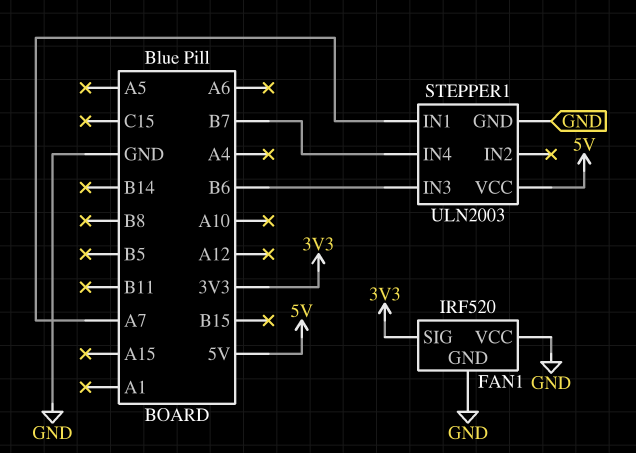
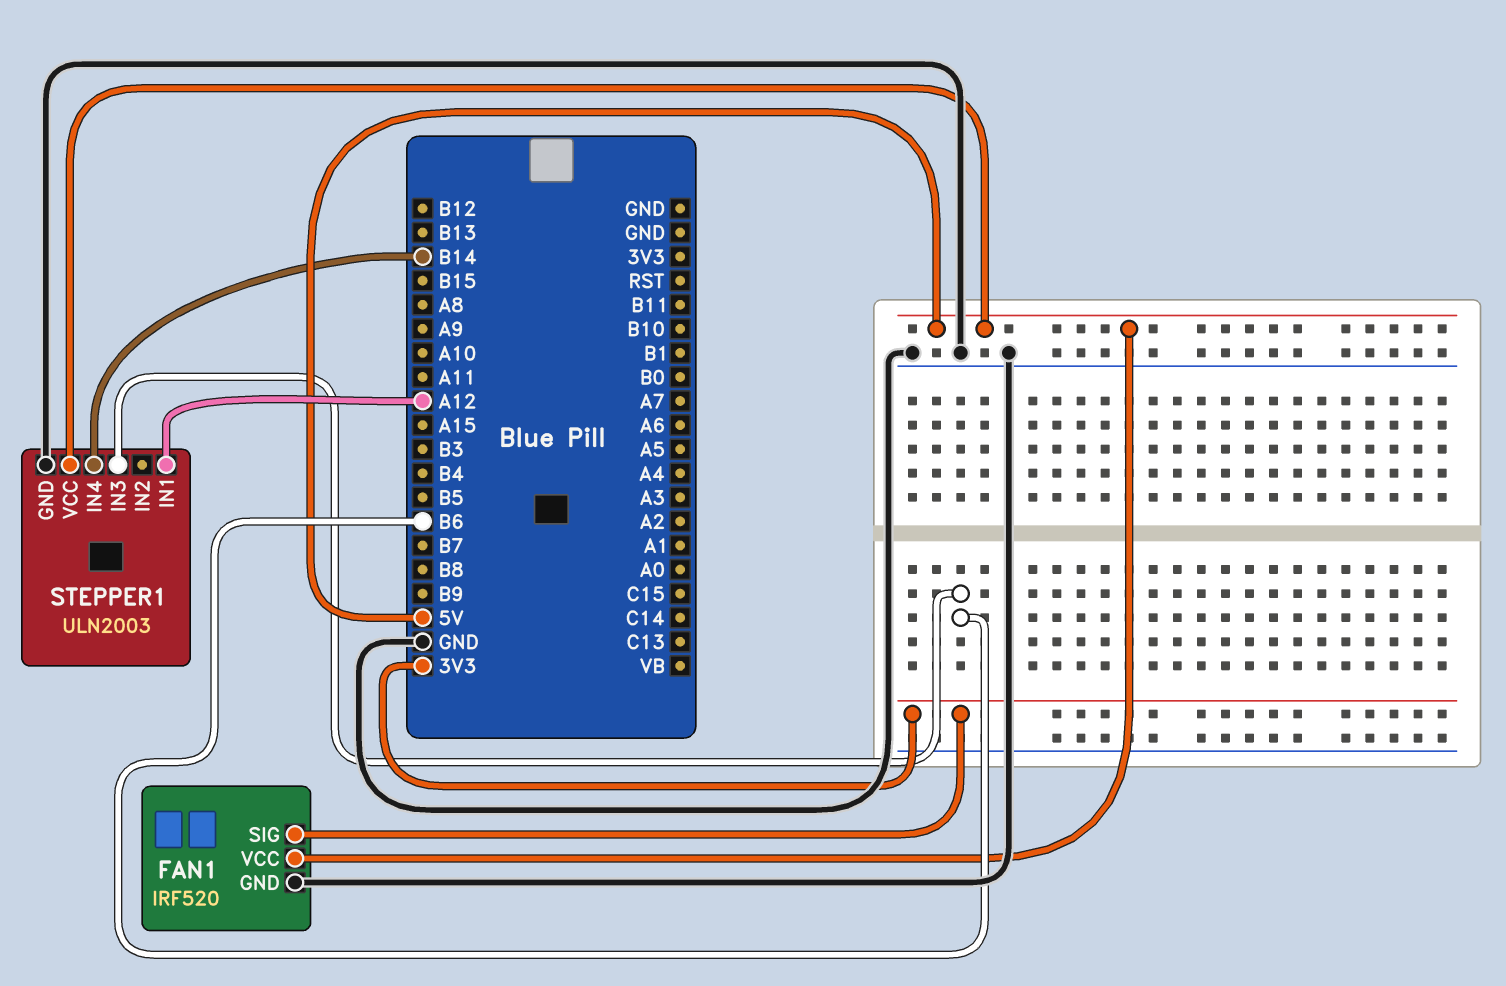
FAN1 pin VCC: GND -> 5V
STEPPER1 pin IN1: A7 -> A12
STEPPER1 pin IN4: B7 -> B14

